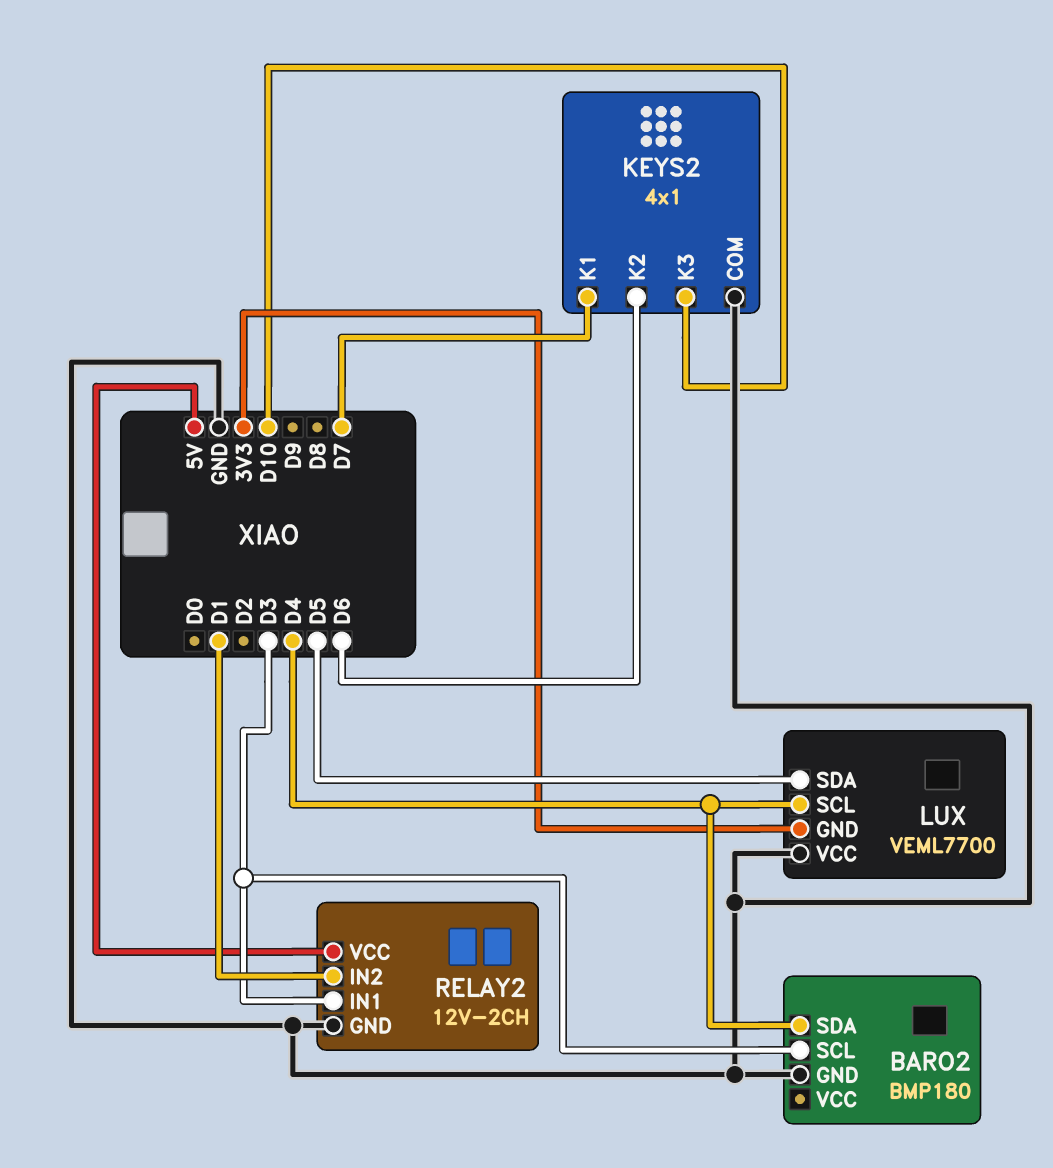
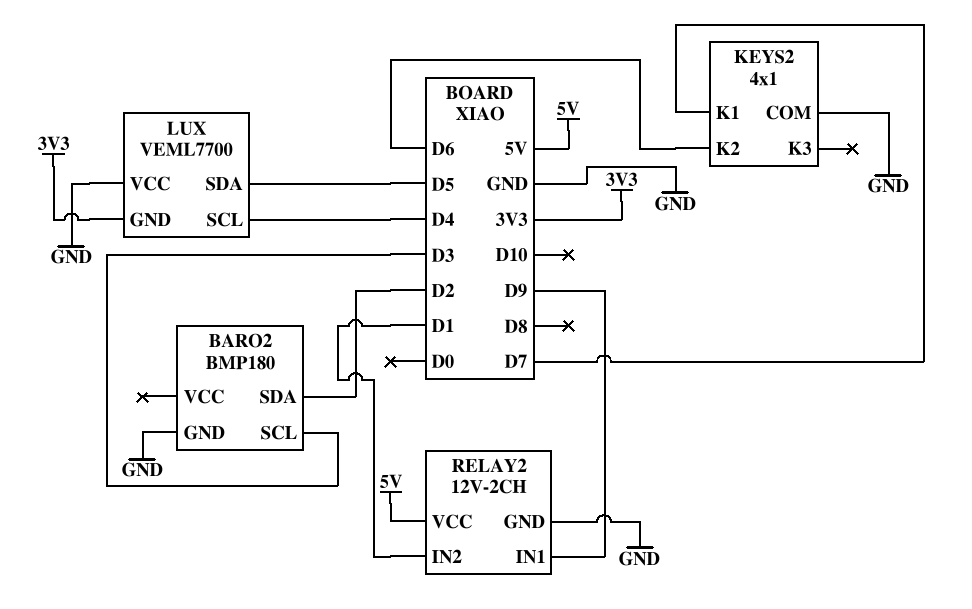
BARO2 pin SDA: D4 -> D2
KEYS2 pin K3: D10 -> none
RELAY2 pin IN1: D3 -> D9

